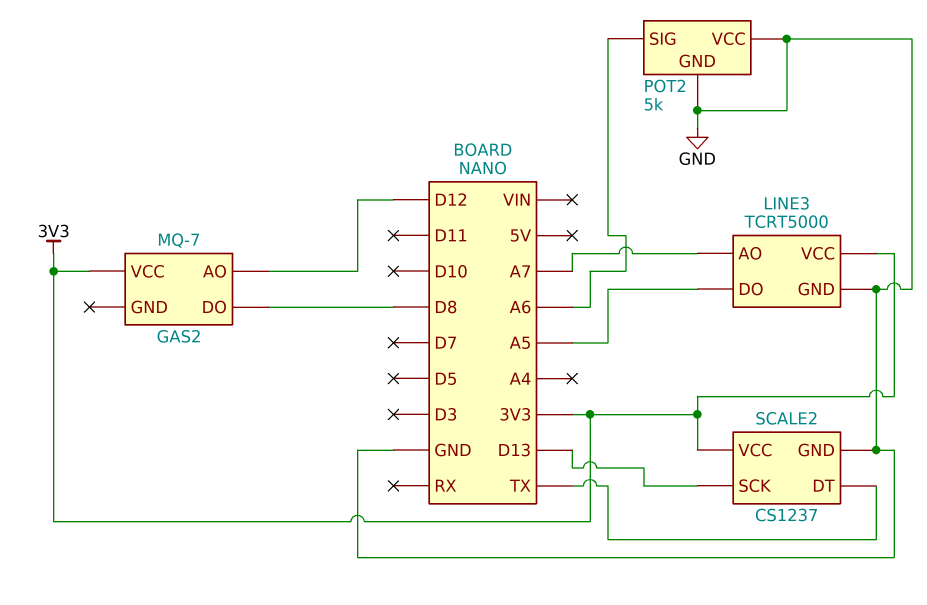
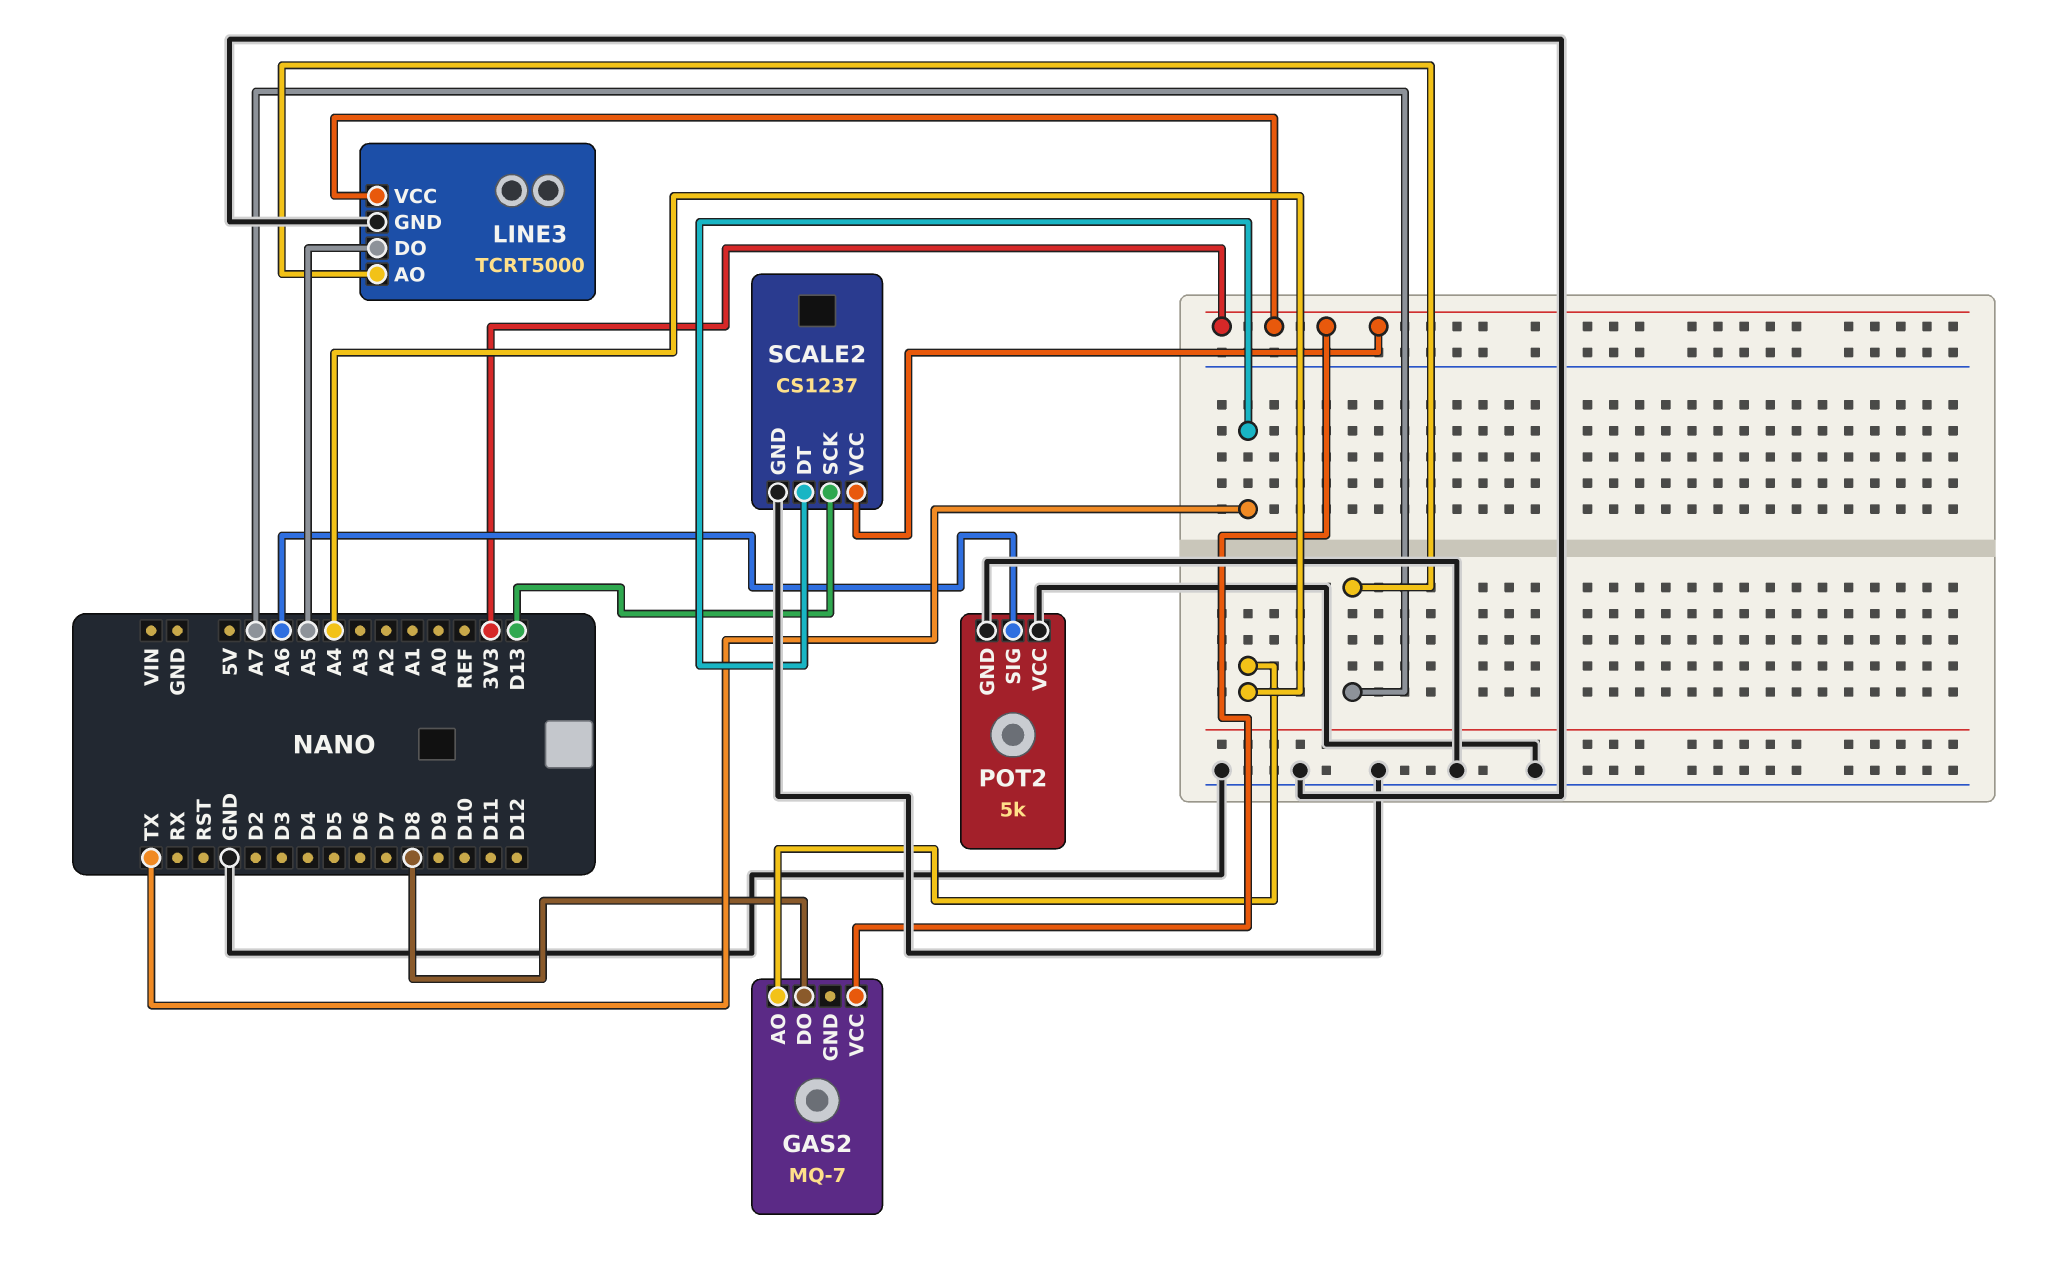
GAS2 pin AO: D12 -> A4

